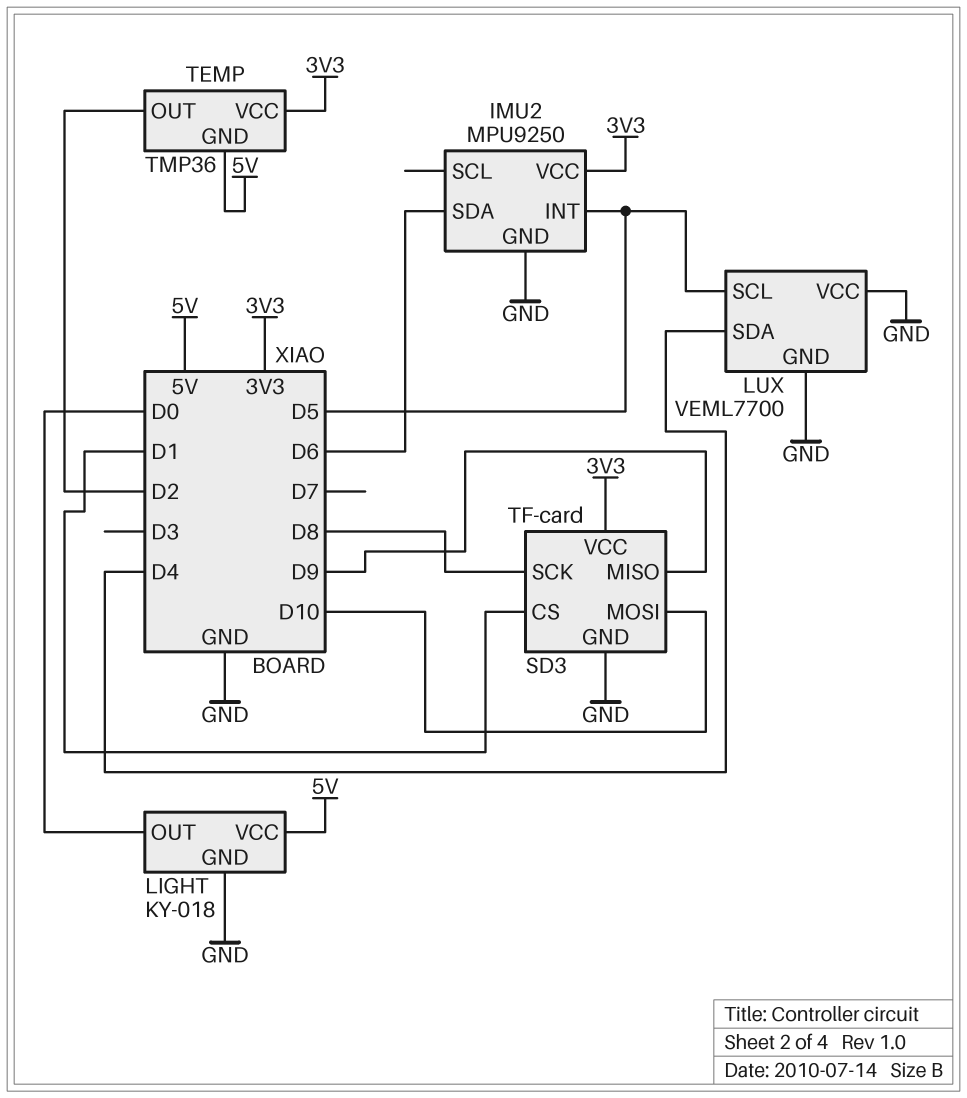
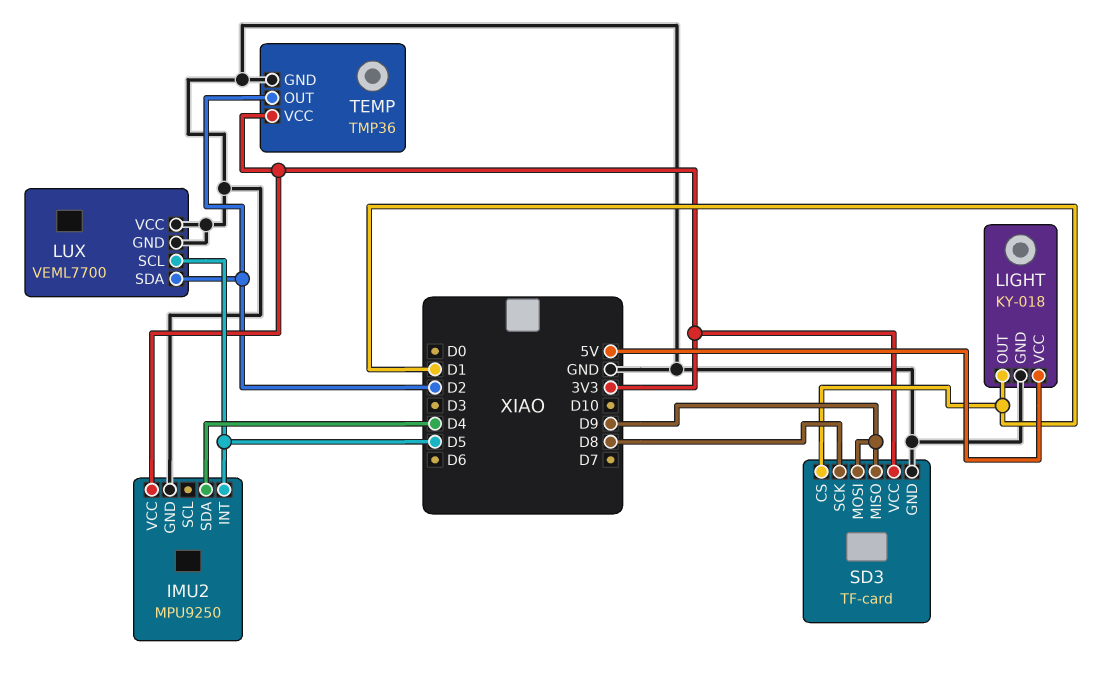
IMU2 pin SDA: D6 -> D4
LIGHT pin OUT: D0 -> D1
LUX pin SDA: D4 -> D2
SD3 pin MOSI: D10 -> D9
TEMP pin GND: 5V -> GND

